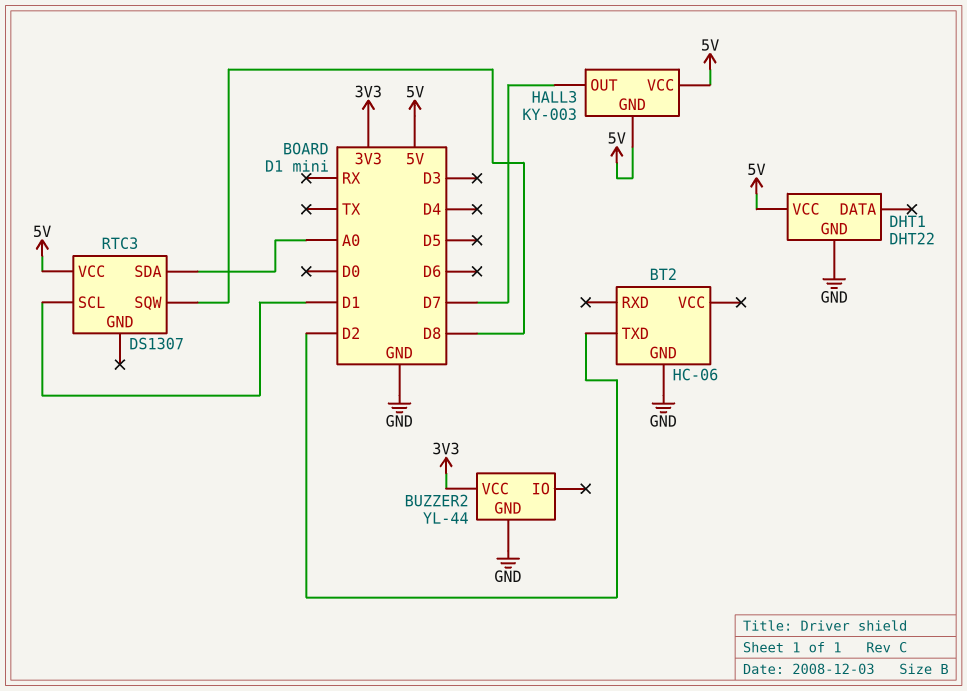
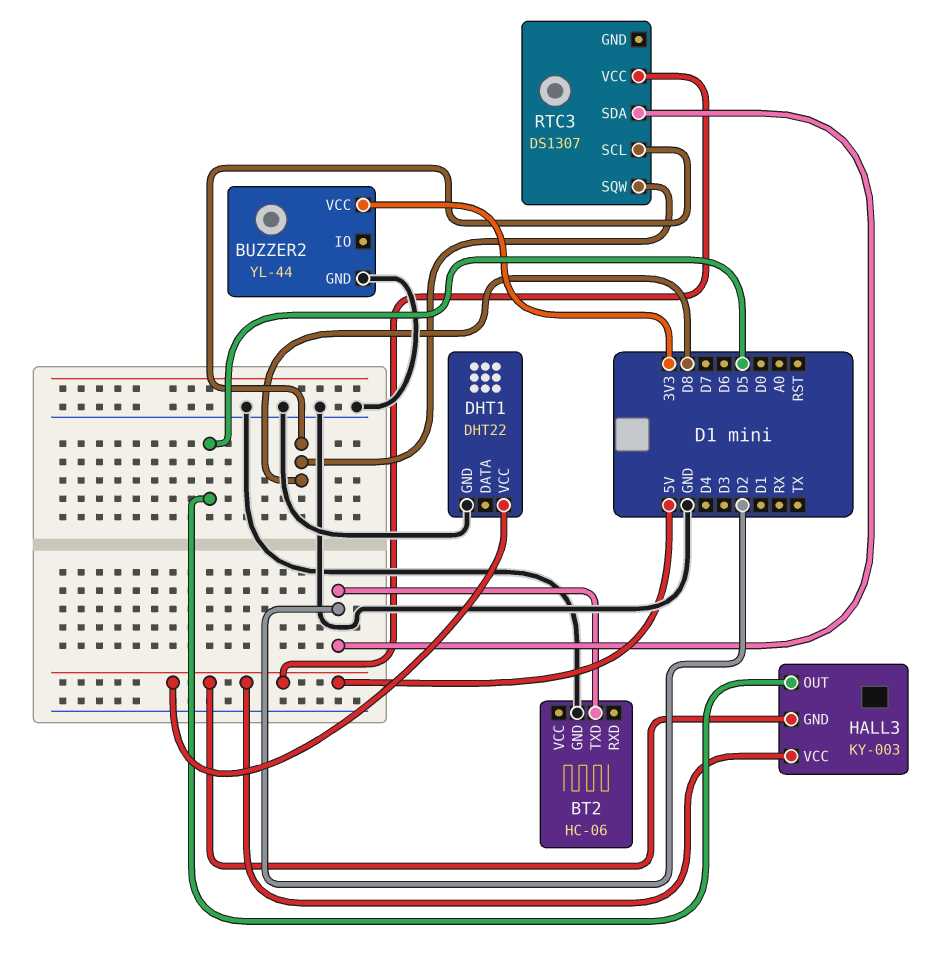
HALL3 pin OUT: D7 -> D5
RTC3 pin SCL: D1 -> D8
RTC3 pin SDA: A0 -> D2

